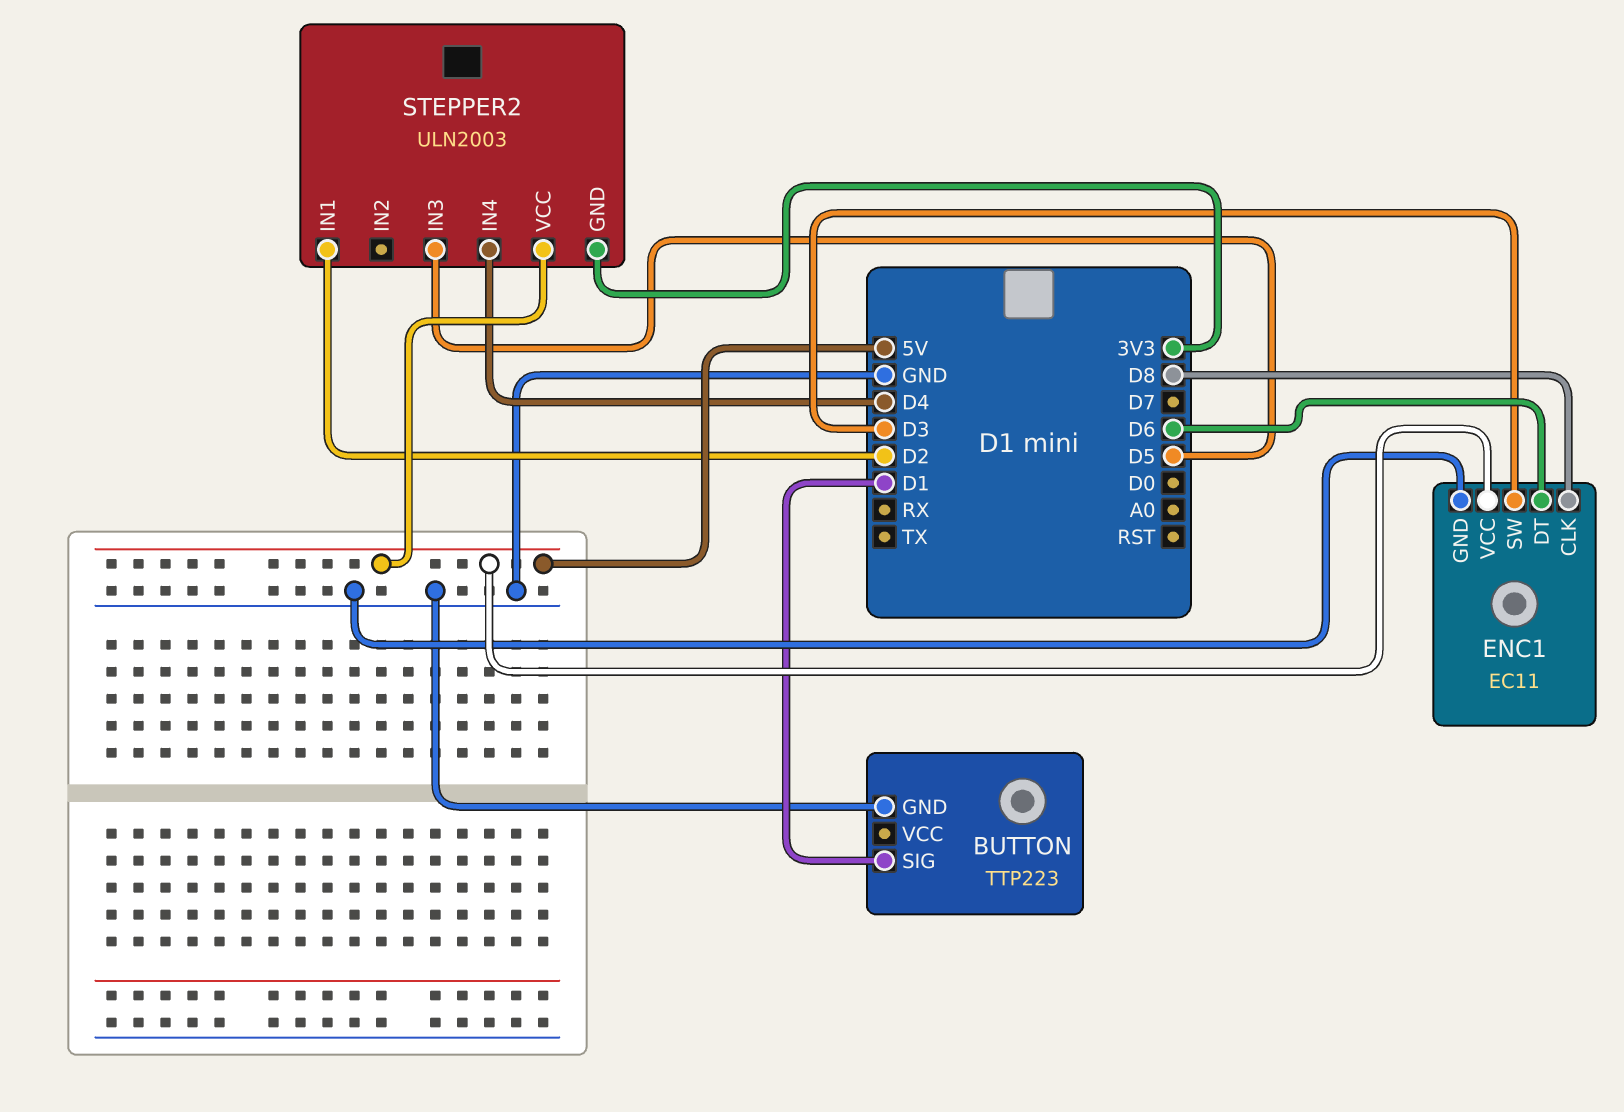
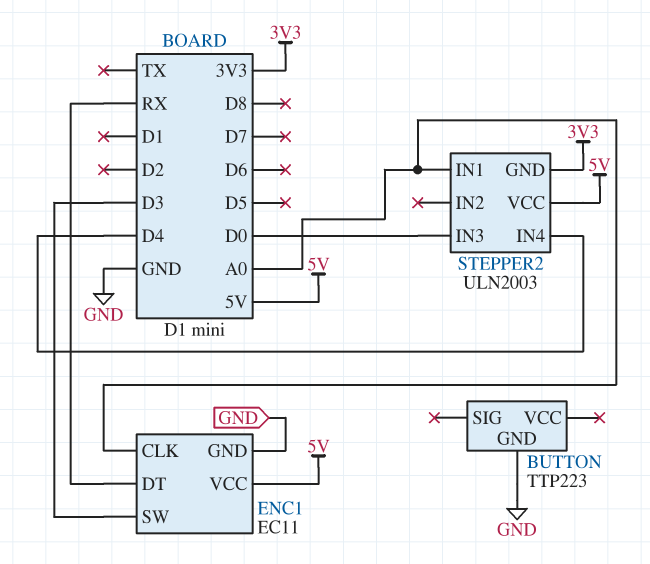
BUTTON pin SIG: D1 -> none
ENC1 pin CLK: D8 -> A0
ENC1 pin DT: D6 -> RX
STEPPER2 pin IN1: D2 -> A0
STEPPER2 pin IN3: D5 -> D0

